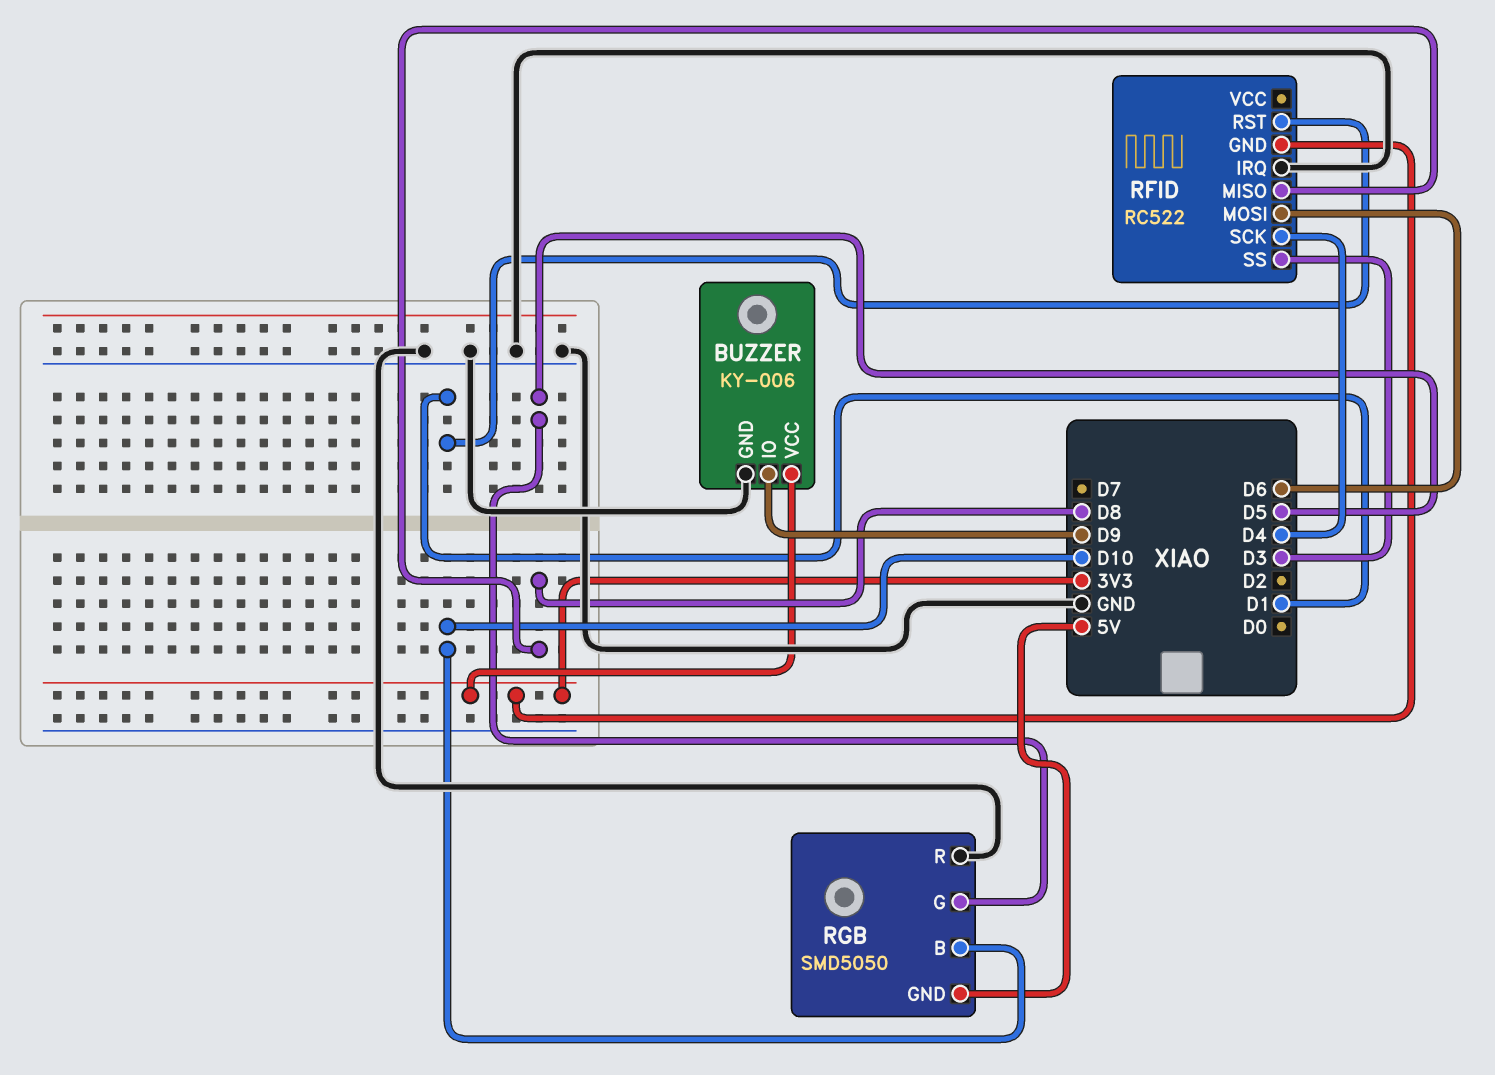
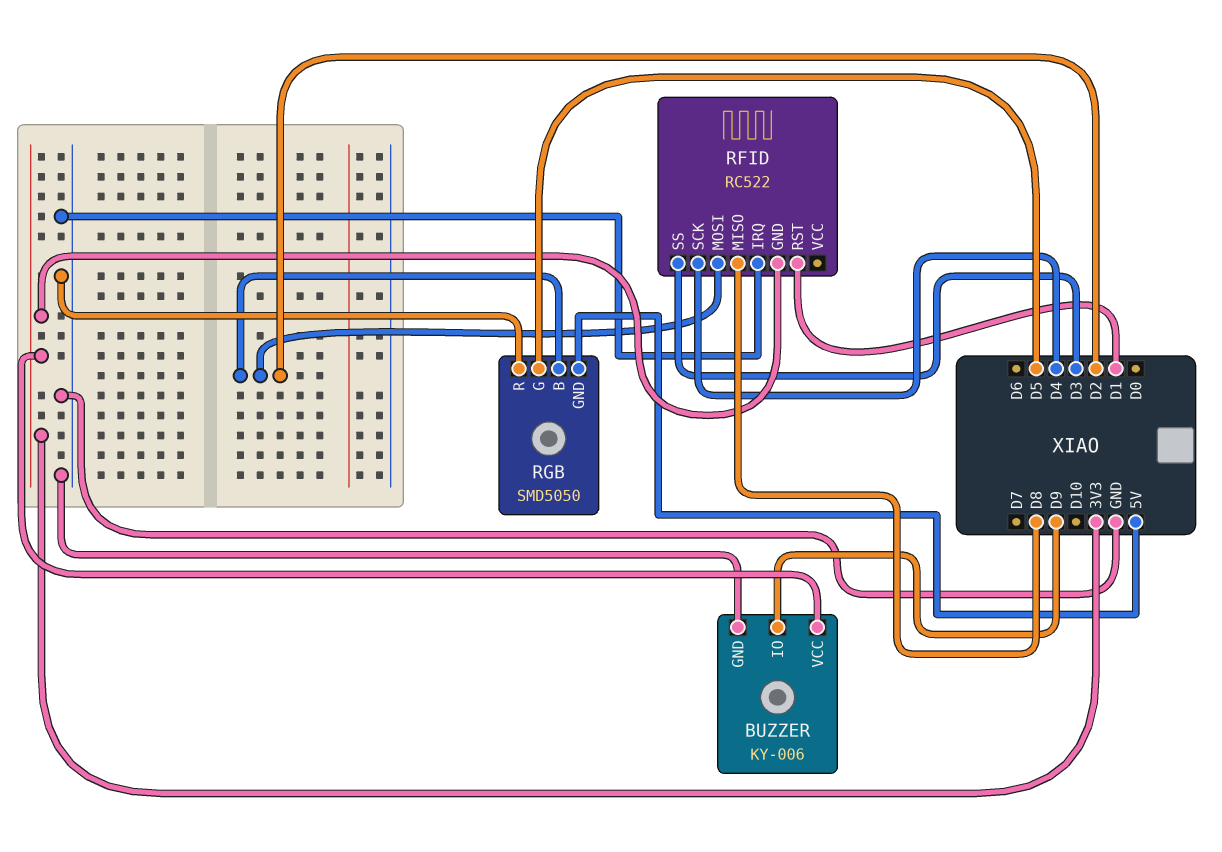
RFID pin MOSI: D6 -> D2
RGB pin B: D10 -> D2

